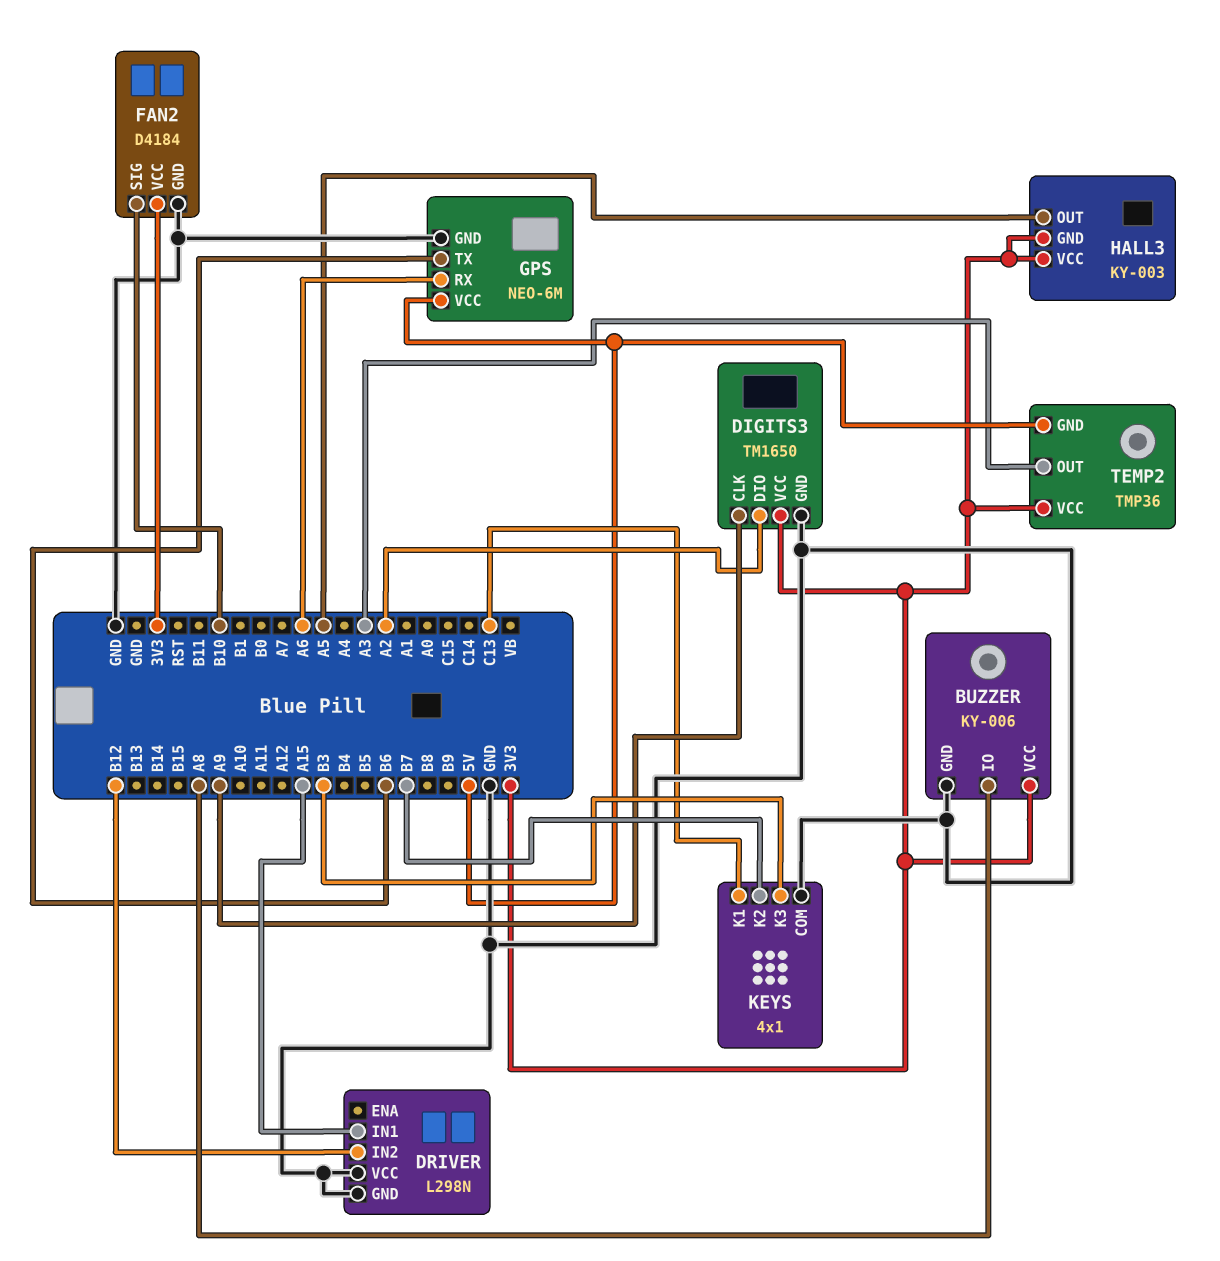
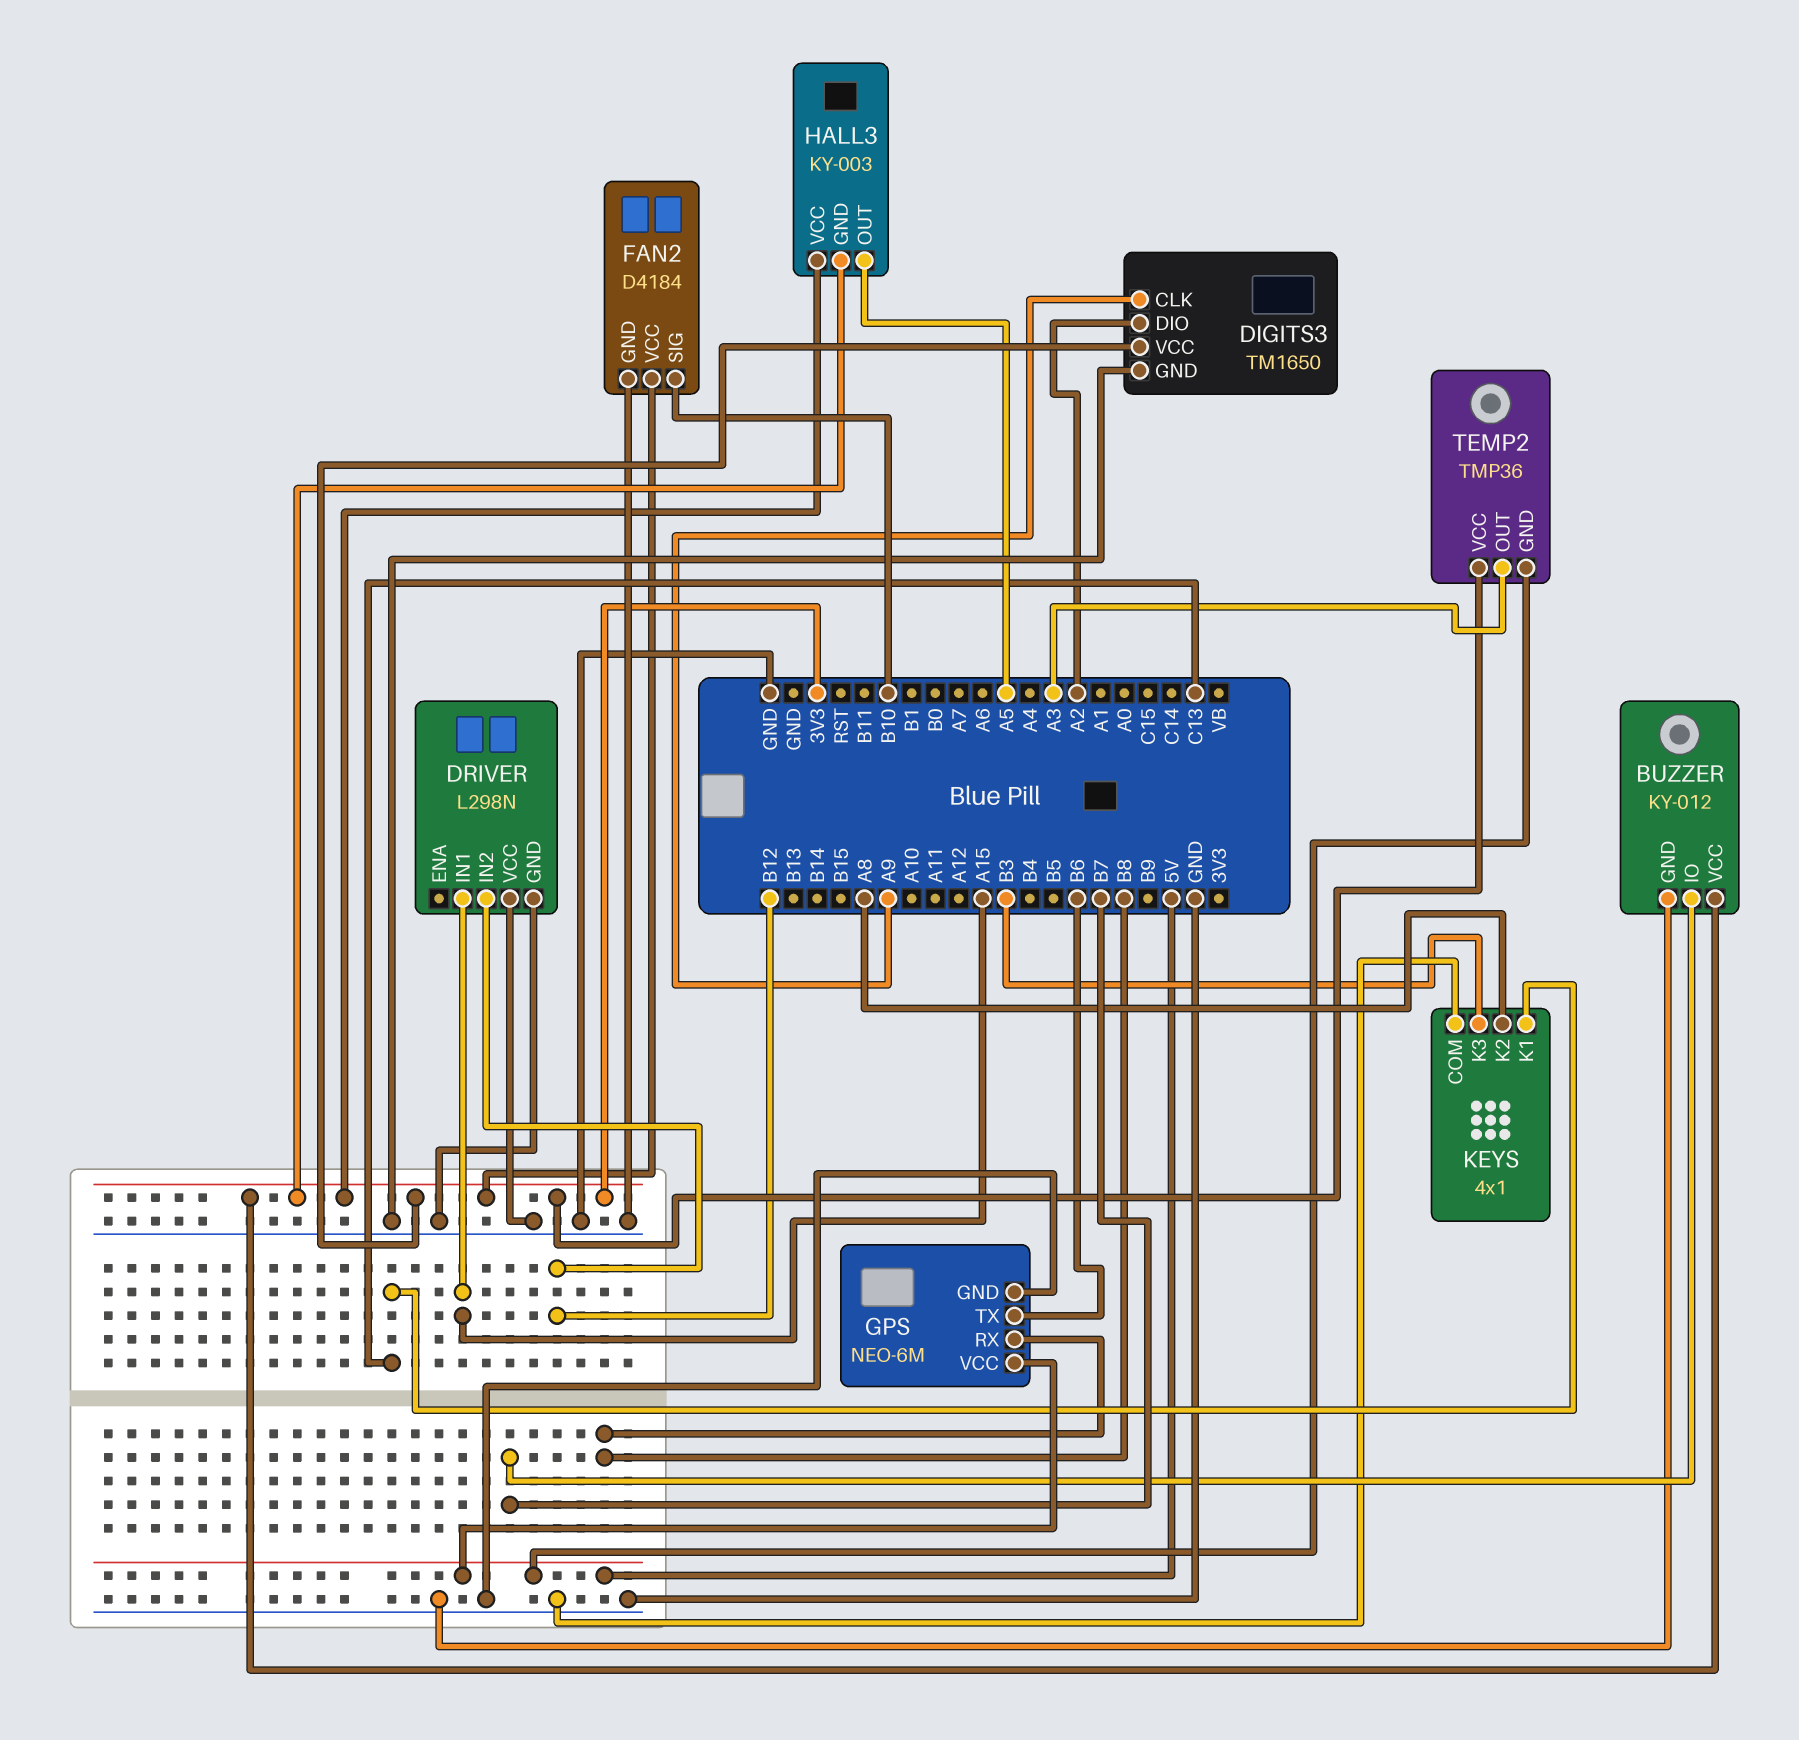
BUZZER: KY-006 -> KY-012
BUZZER pin IO: A8 -> B7
GPS pin RX: A6 -> B8
KEYS pin K2: B7 -> A8

